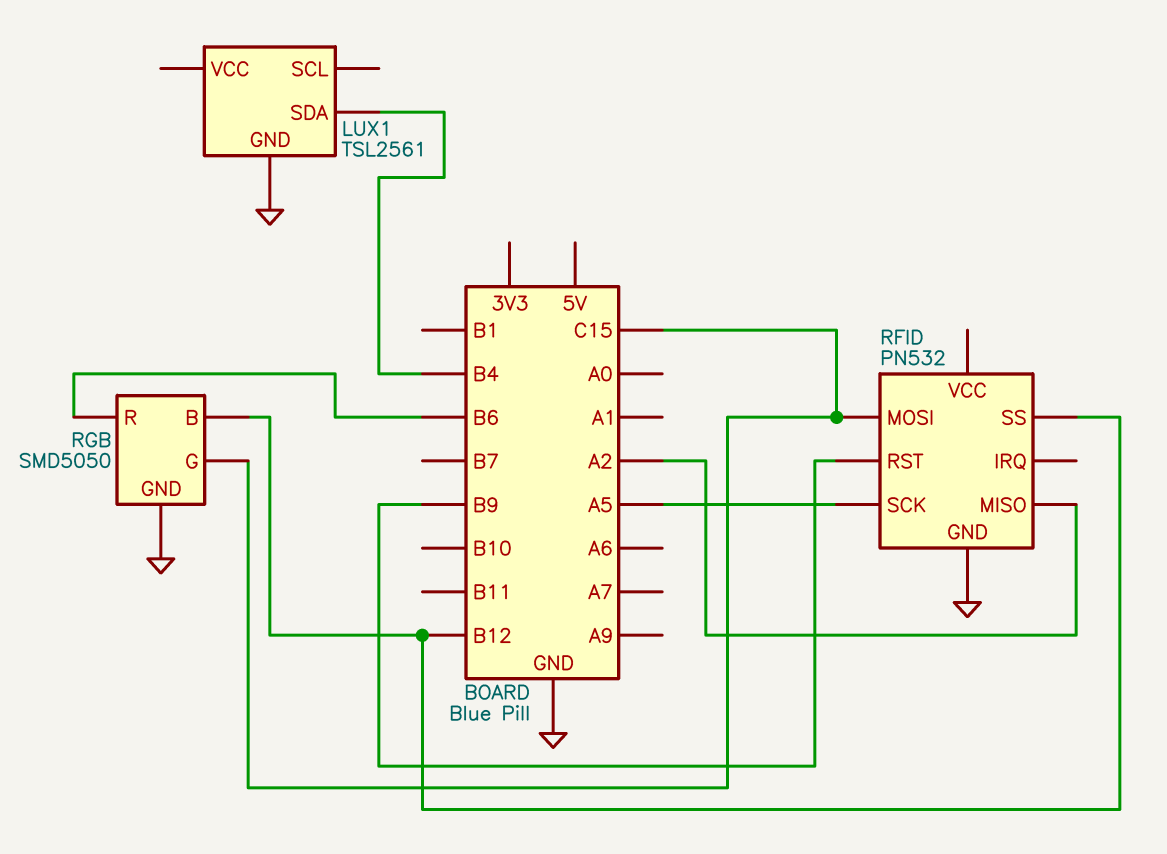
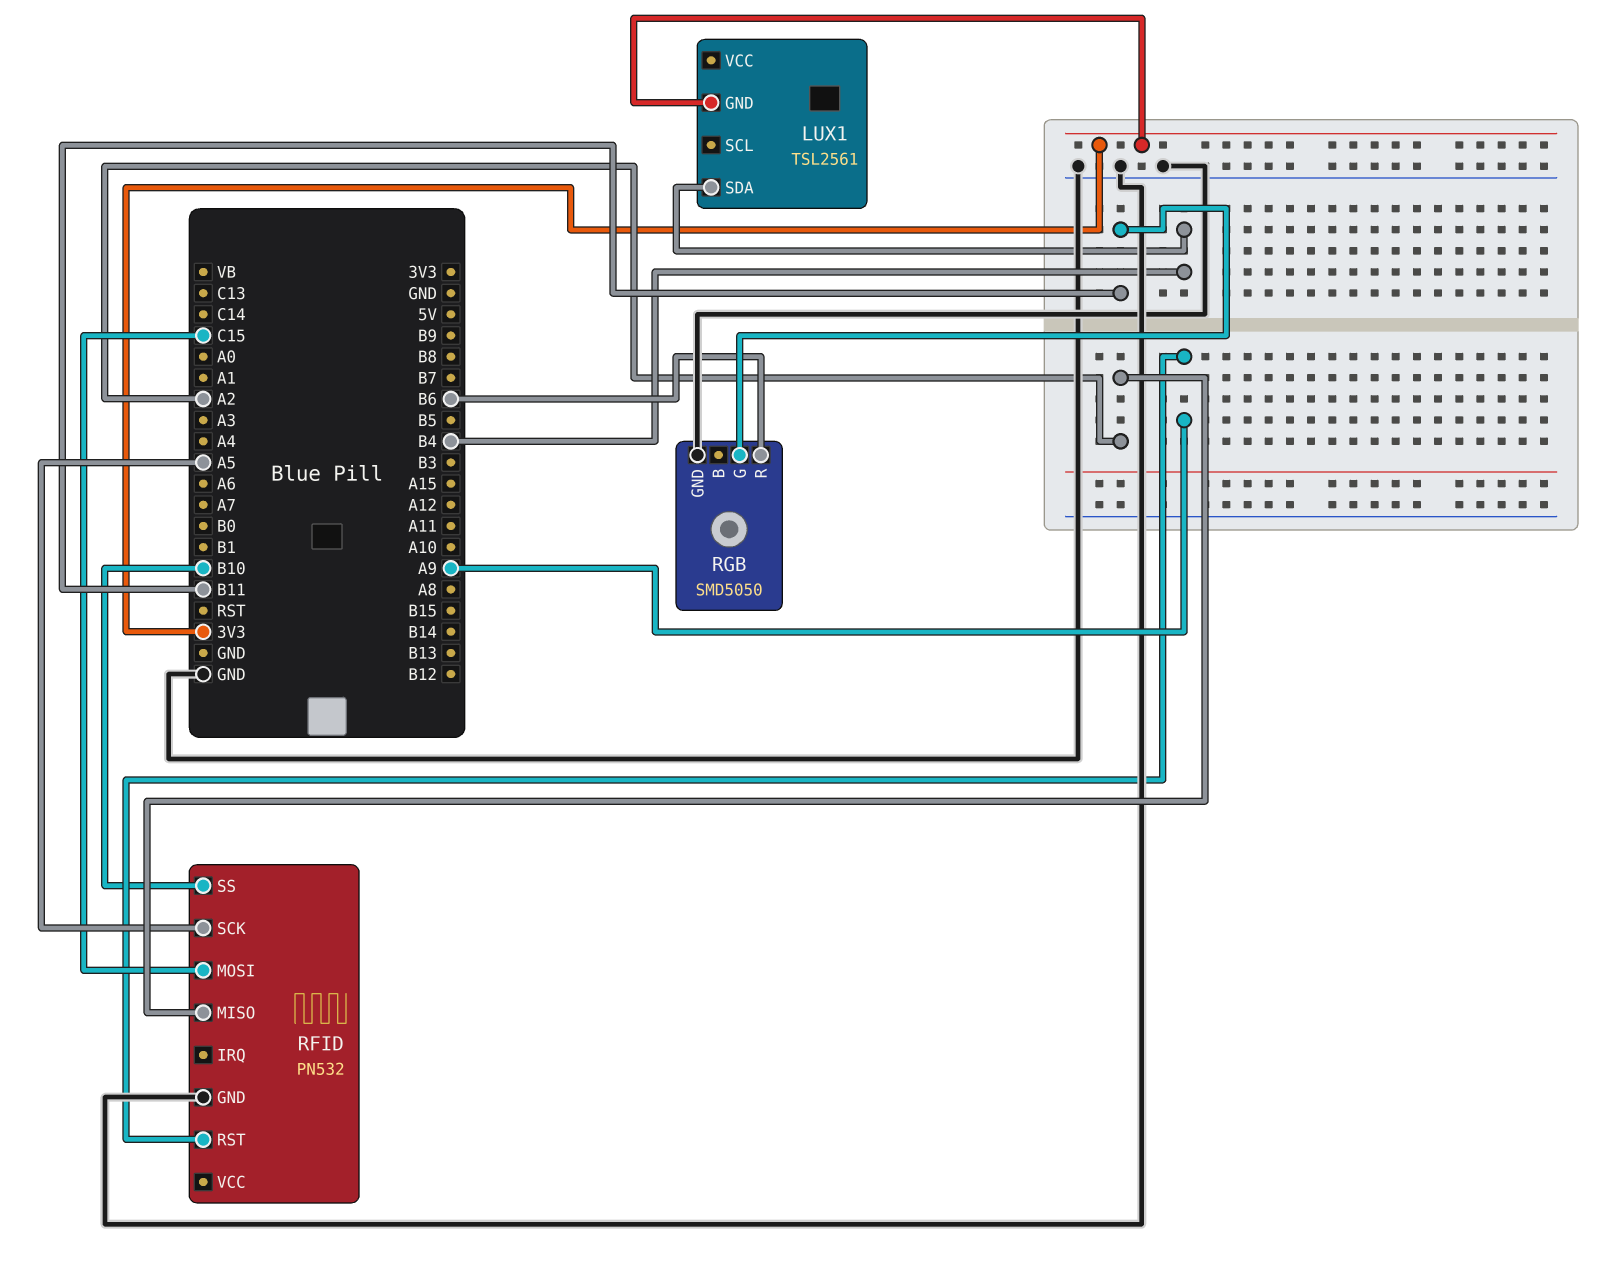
LUX1 pin GND: GND -> 3V3
RFID pin RST: B9 -> A9
RFID pin SS: B12 -> B10
RGB pin B: B12 -> none
RGB pin G: C15 -> B11

